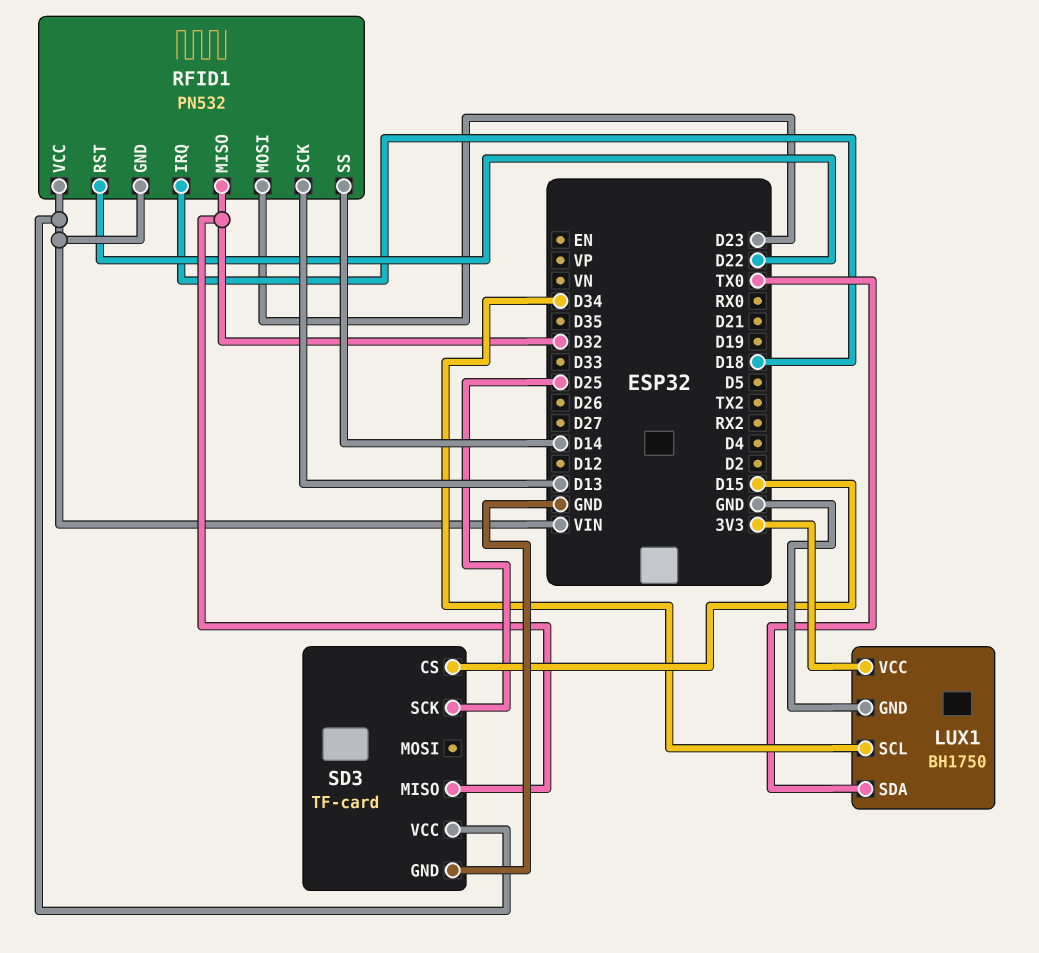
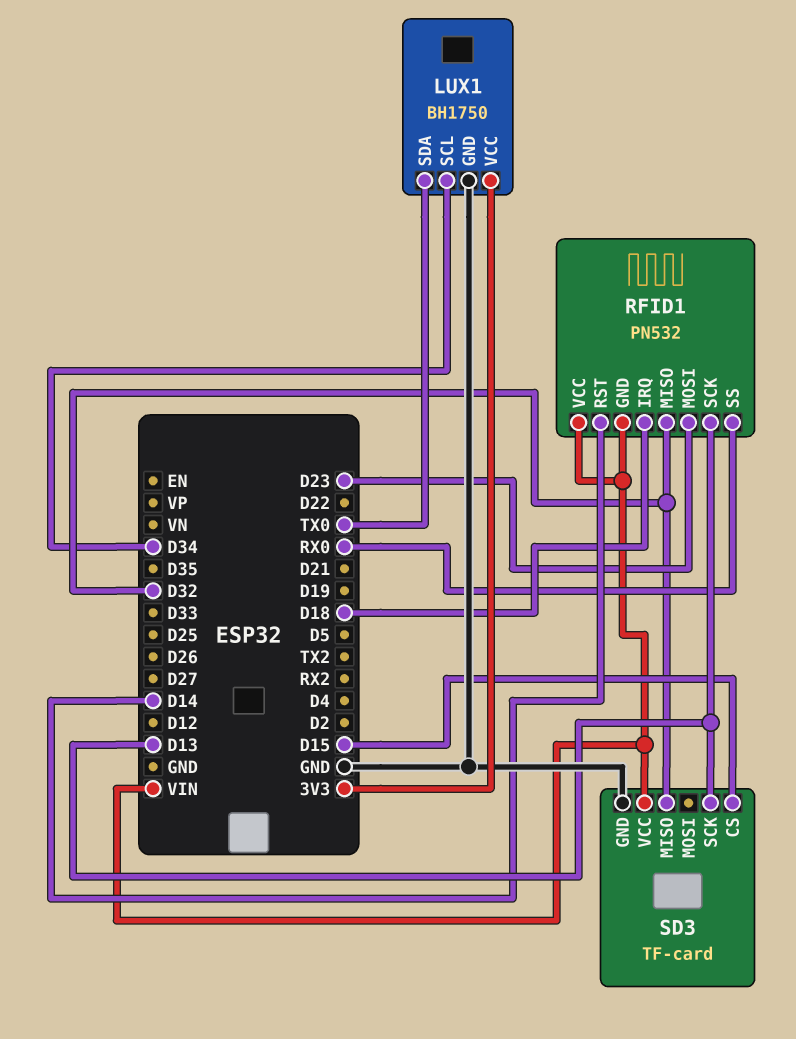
RFID1 pin RST: D22 -> D14
RFID1 pin SS: D14 -> RX0
SD3 pin SCK: D25 -> D13

